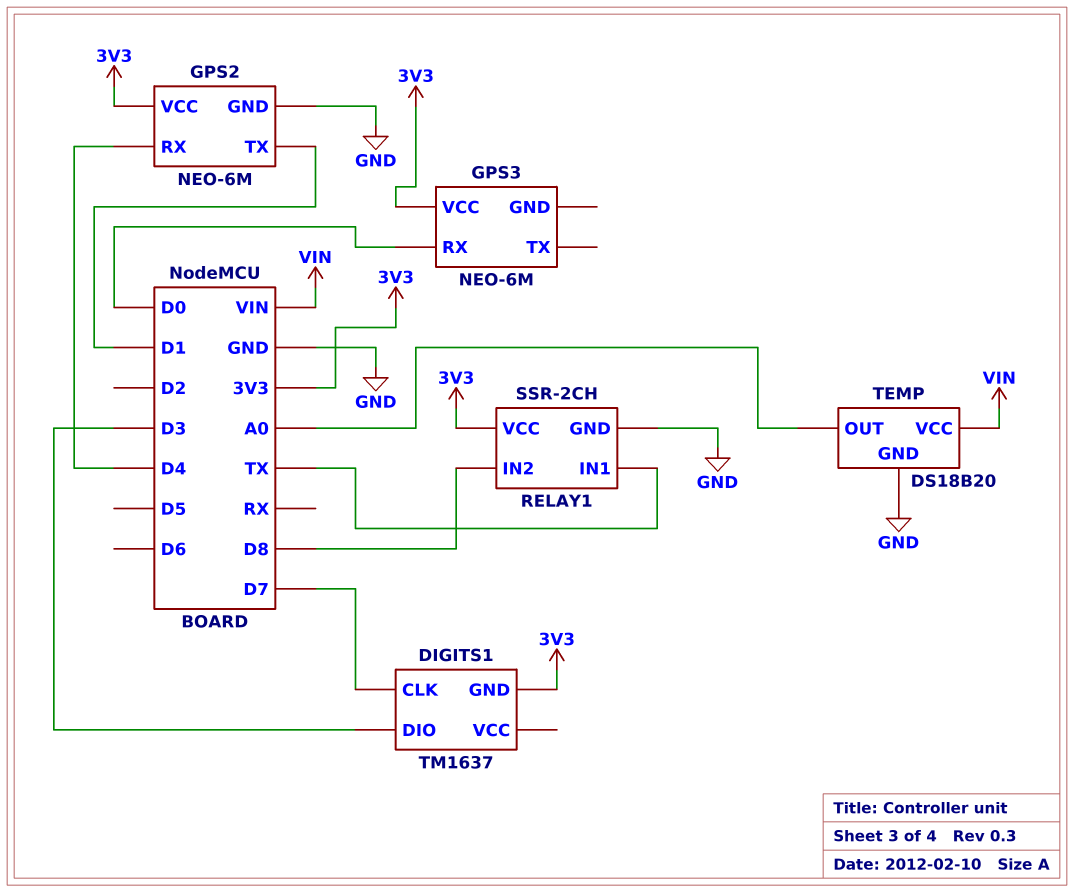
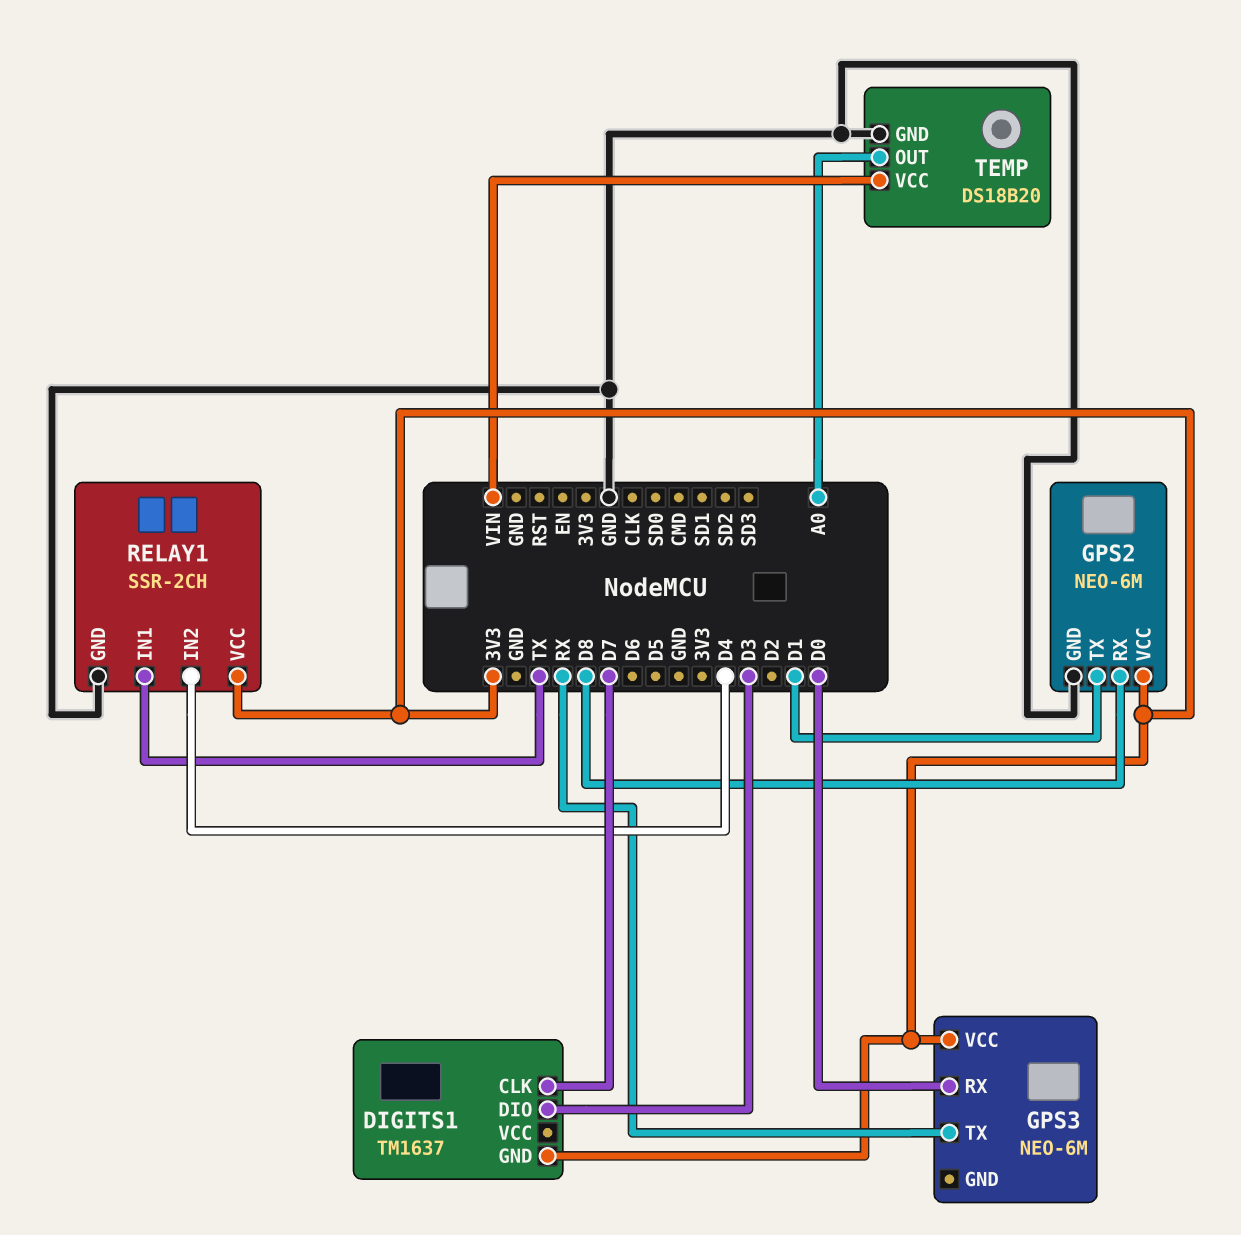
GPS2 pin RX: D4 -> D8
GPS3 pin TX: none -> RX
RELAY1 pin IN2: D8 -> D4

